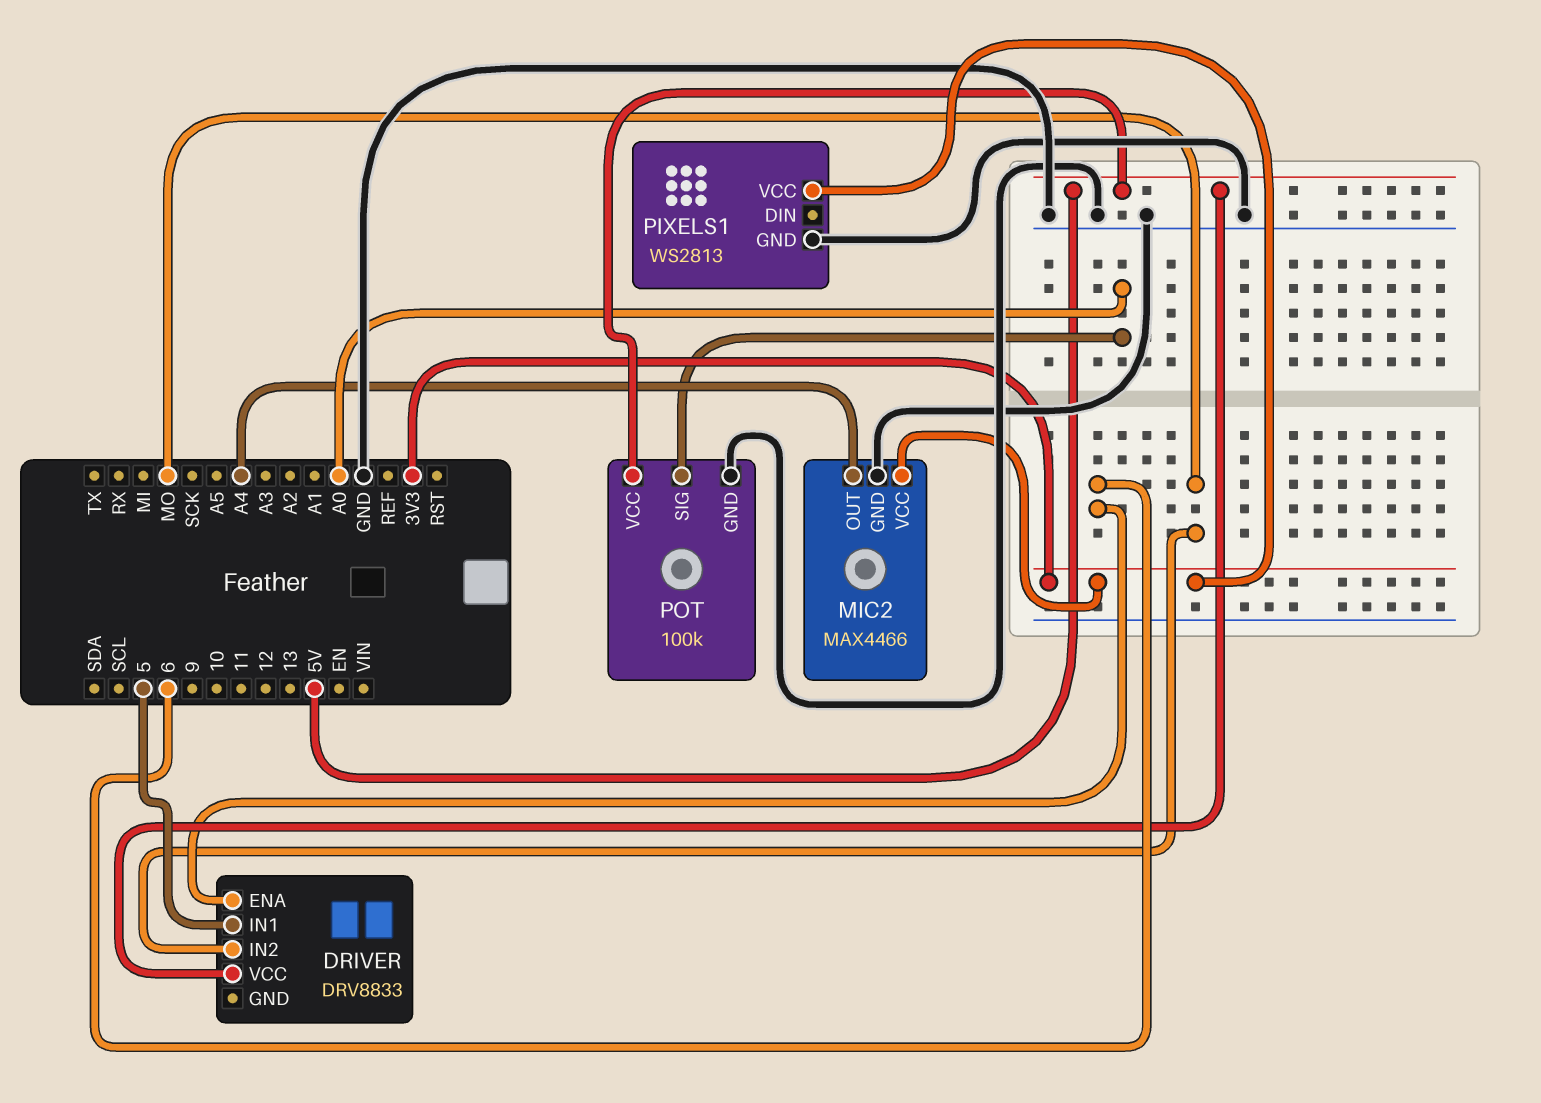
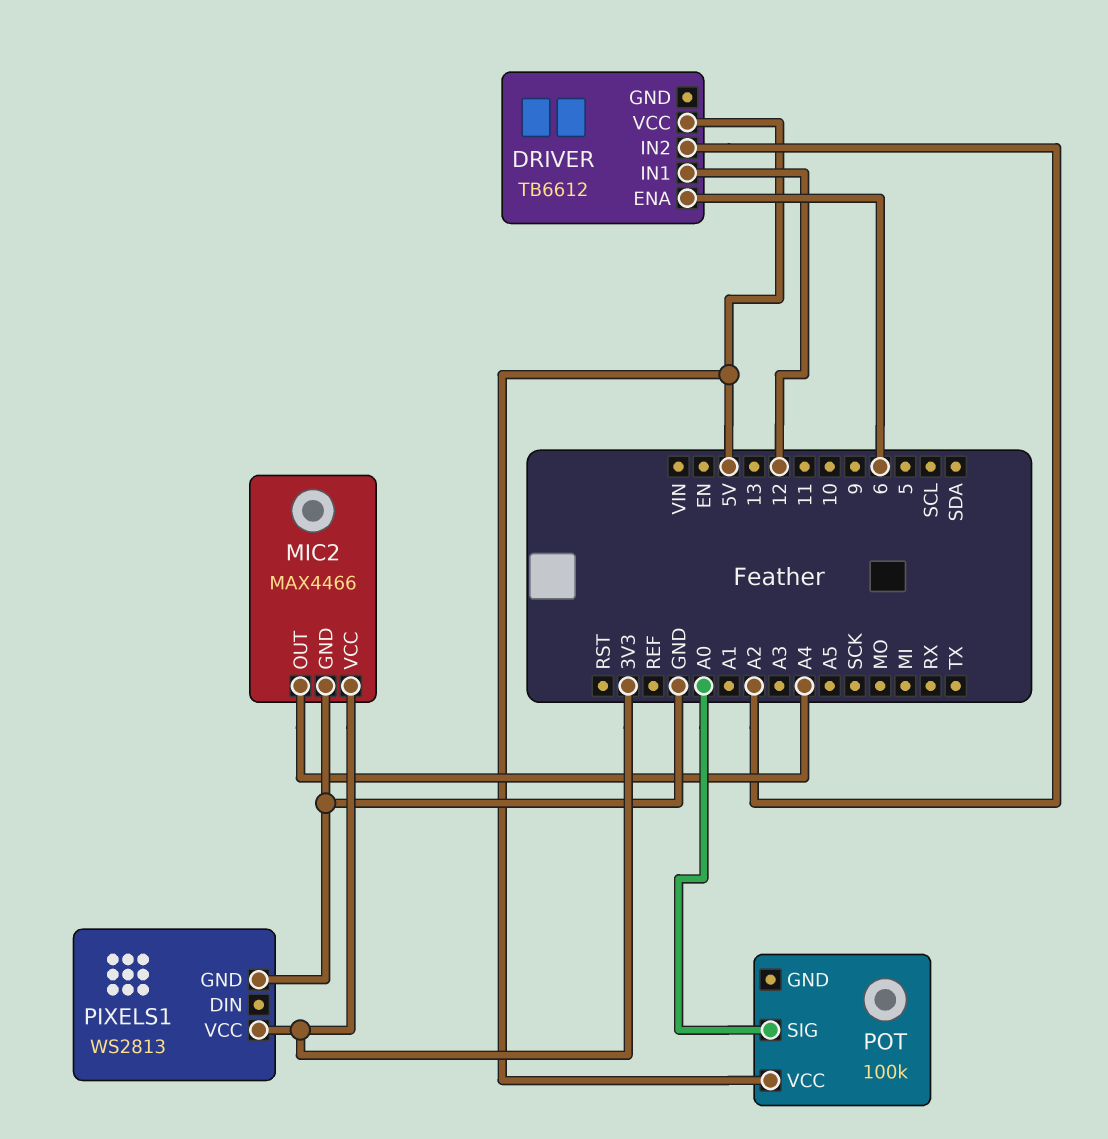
DRIVER: DRV8833 -> TB6612
DRIVER pin IN1: 5 -> 12
DRIVER pin IN2: MO -> A2
POT pin GND: GND -> none

